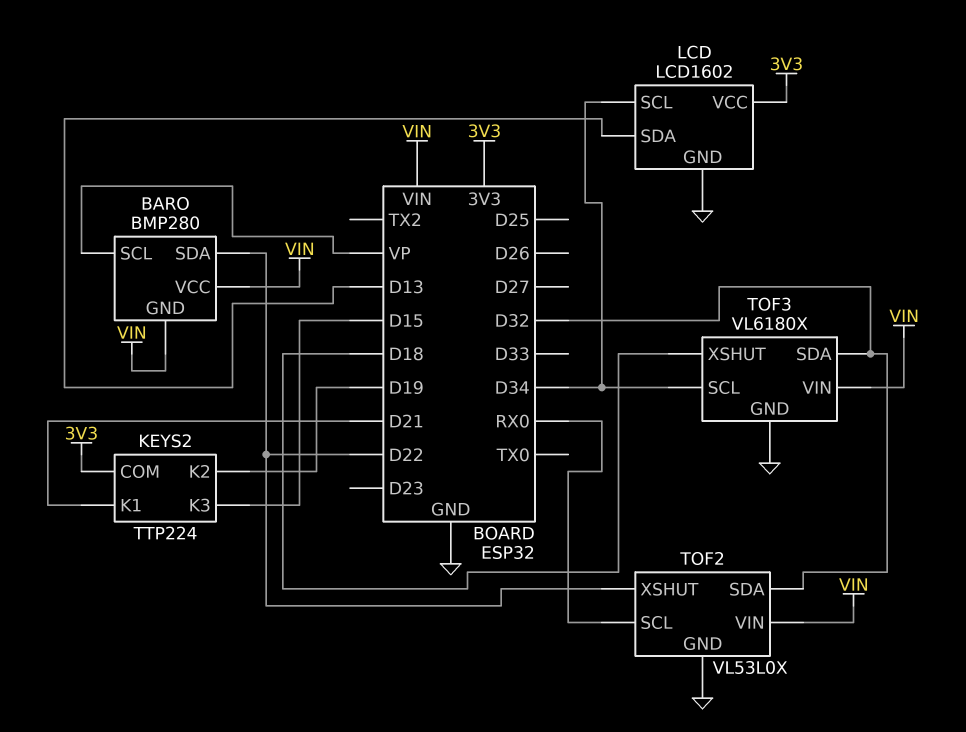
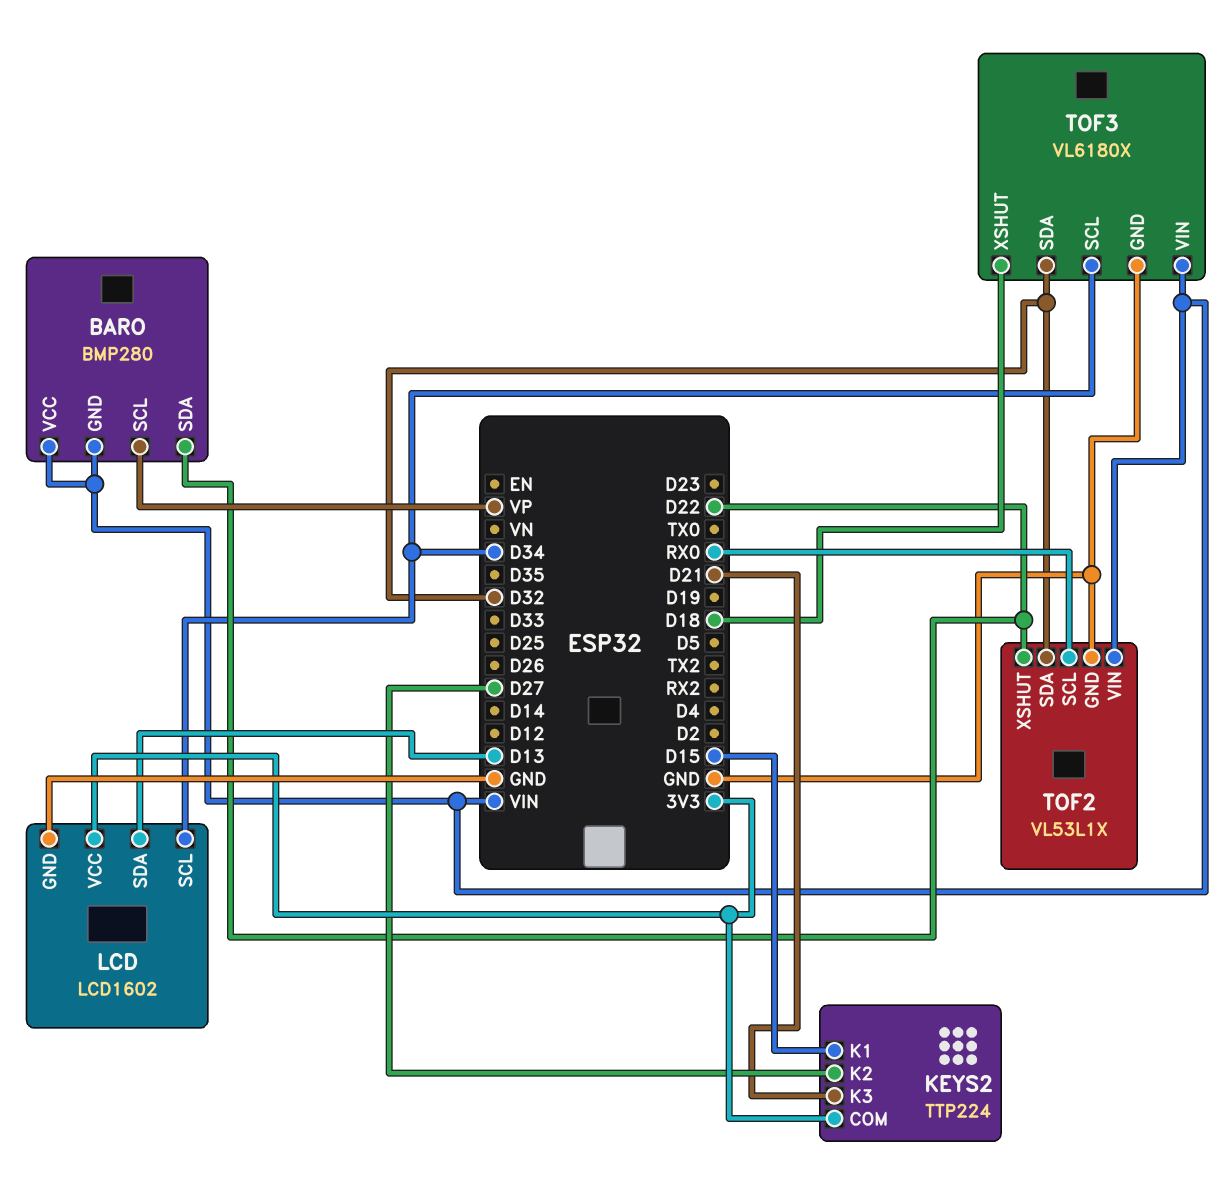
KEYS2 pin K1: D21 -> D15
KEYS2 pin K2: D19 -> D27
KEYS2 pin K3: D15 -> D21
TOF2: VL53L0X -> VL53L1X

